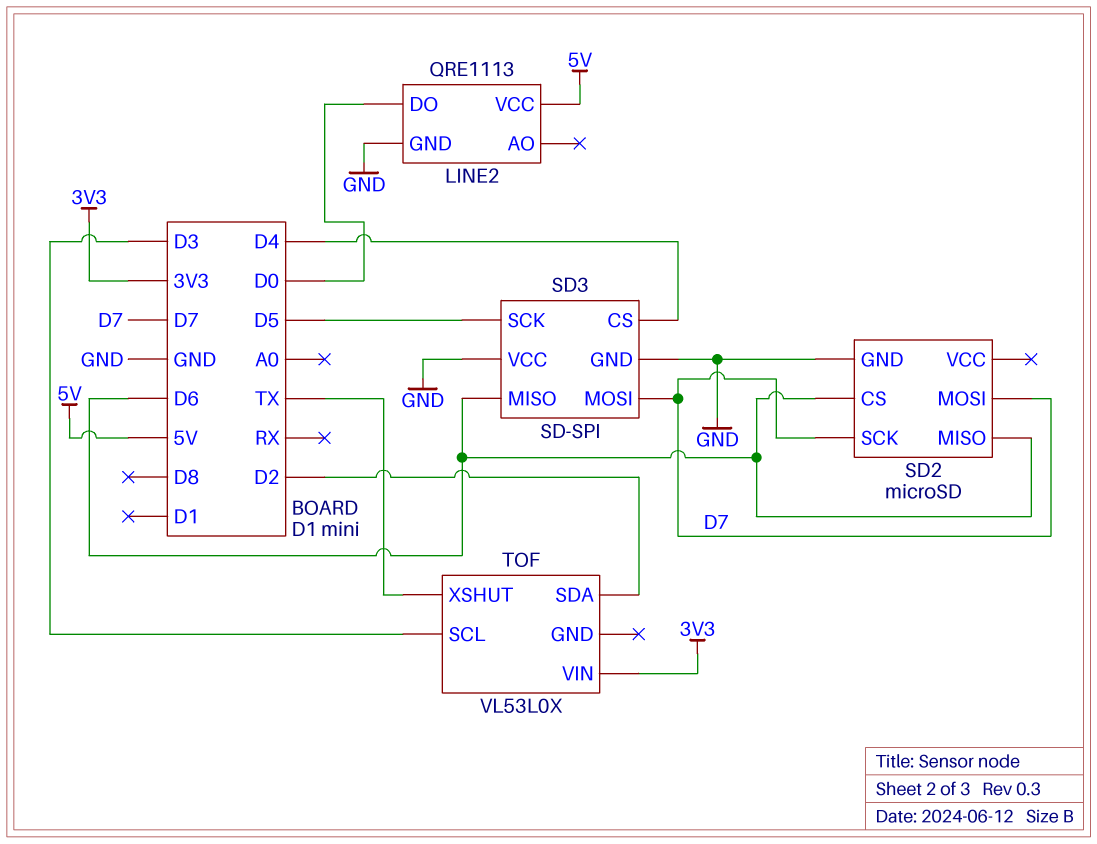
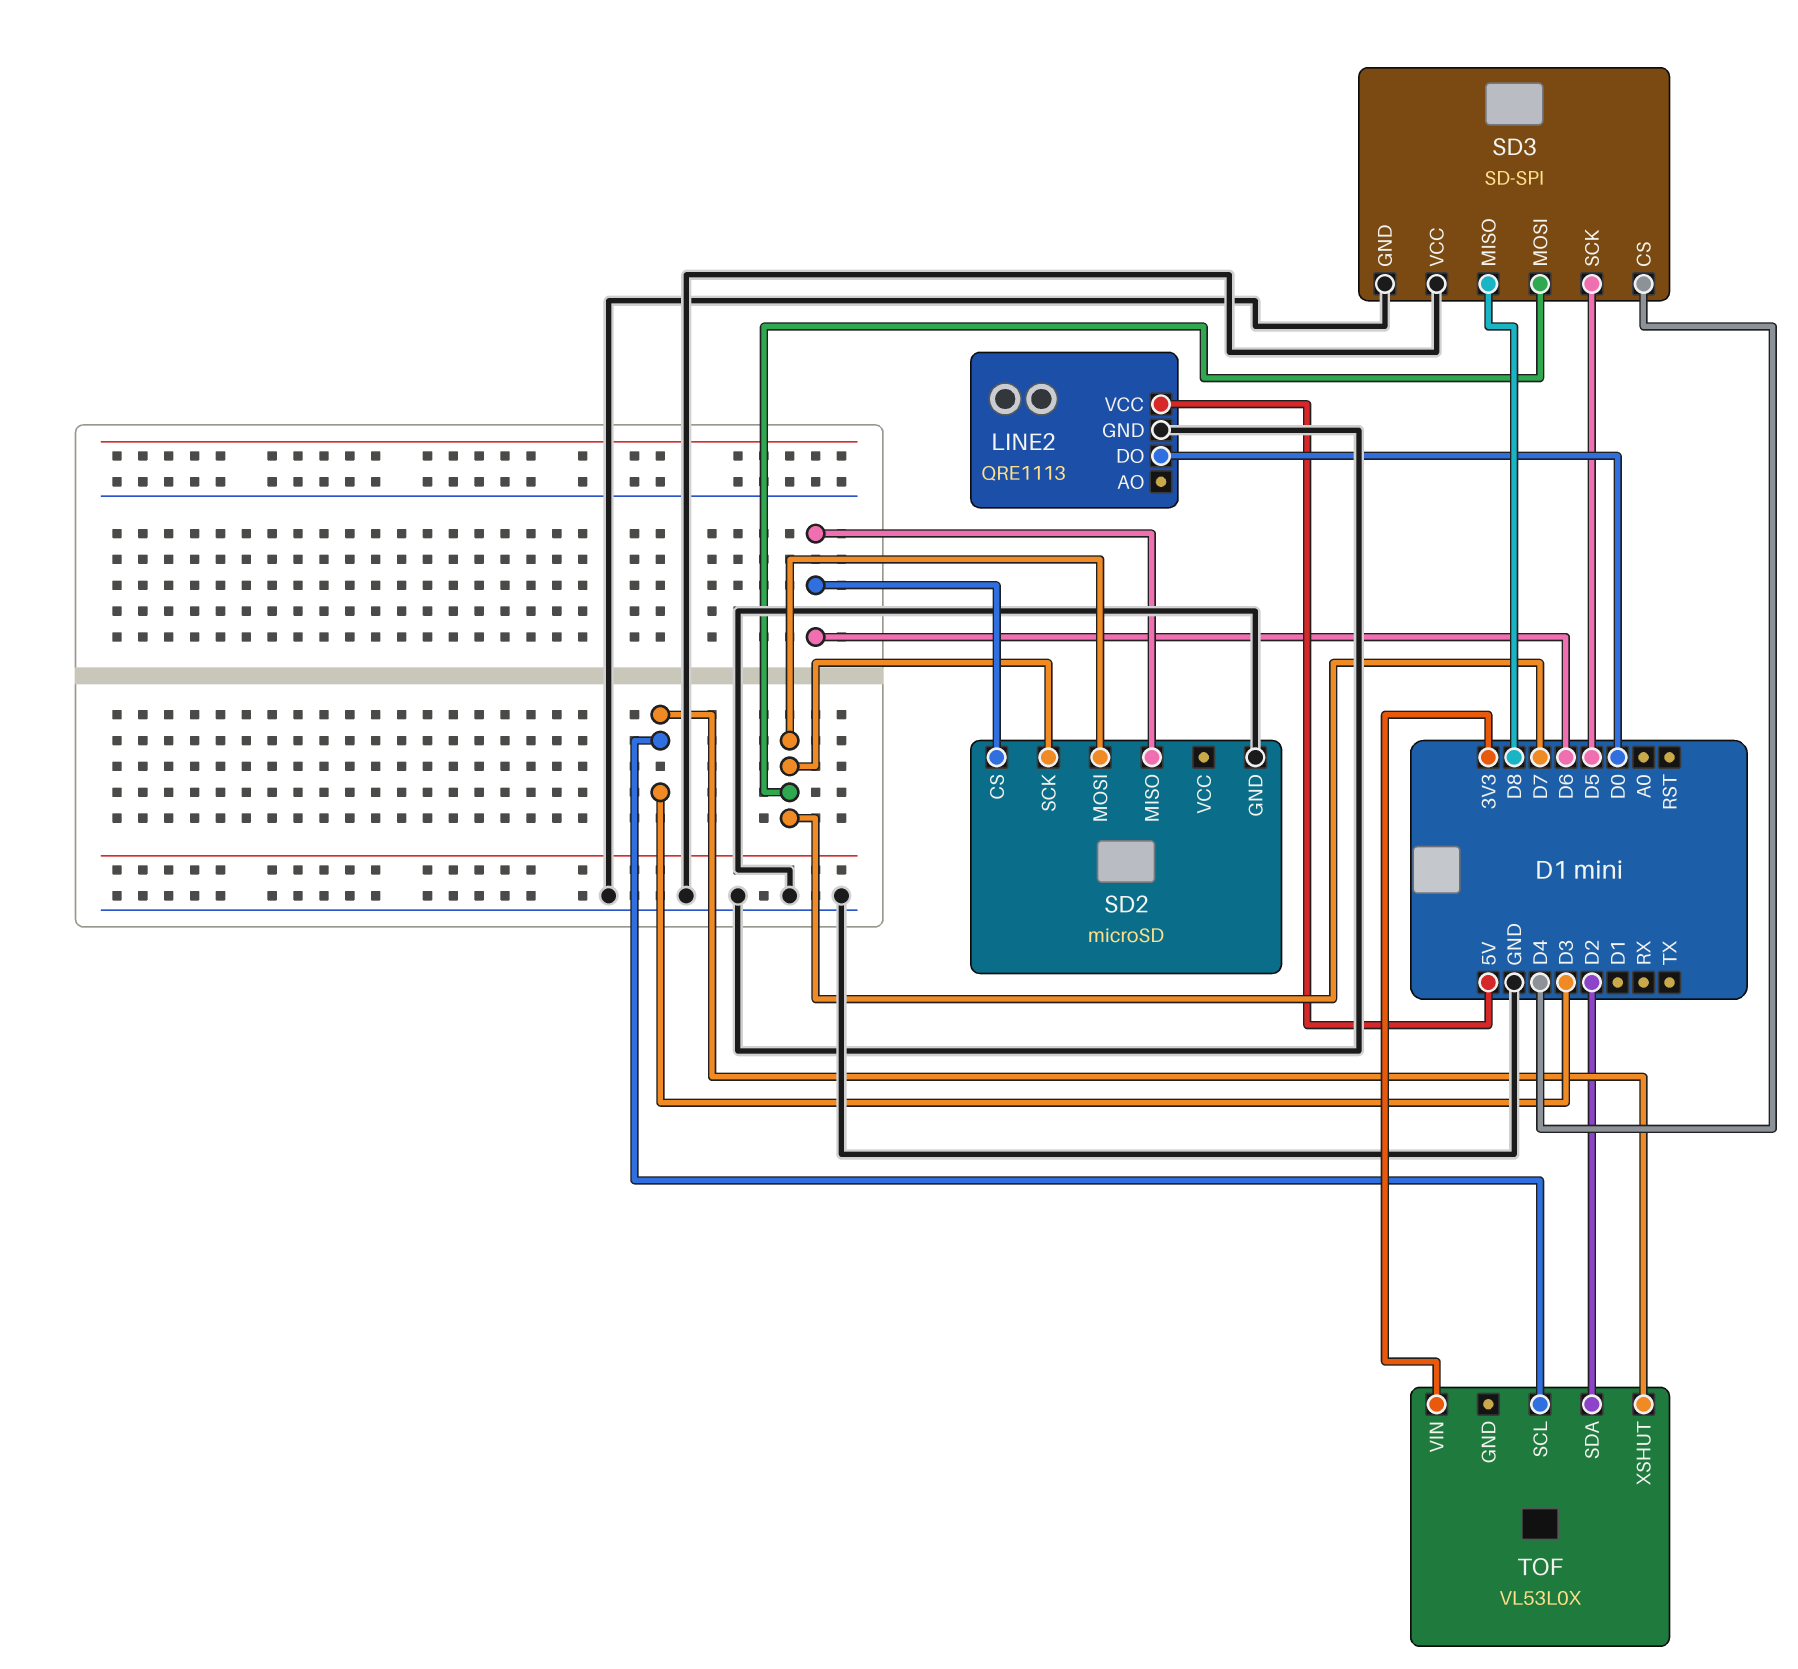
SD3 pin MISO: D6 -> D8
TOF pin XSHUT: TX -> D3

